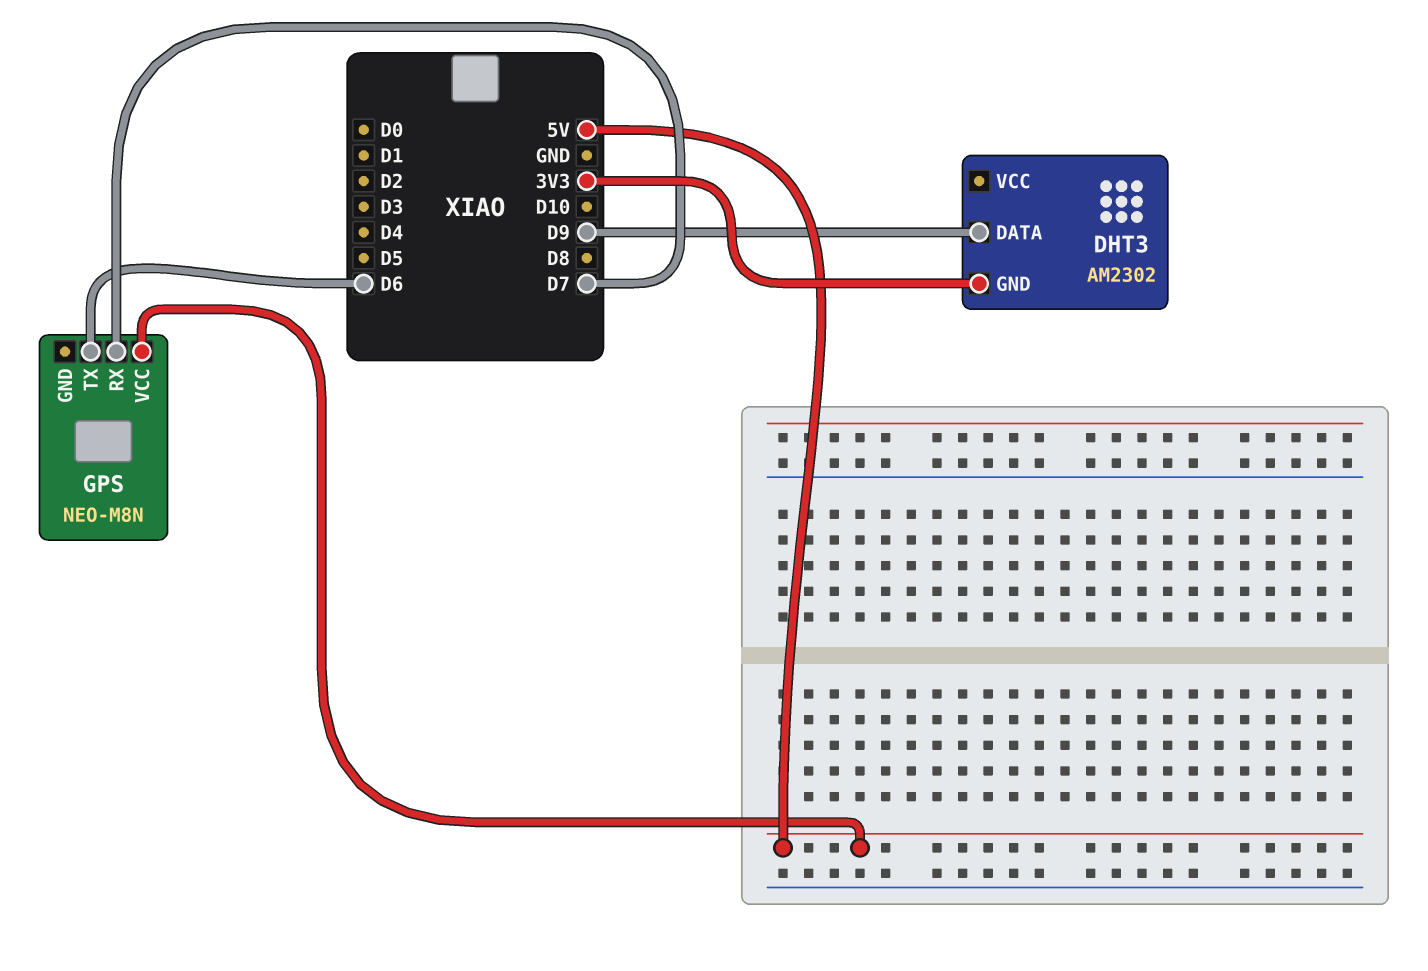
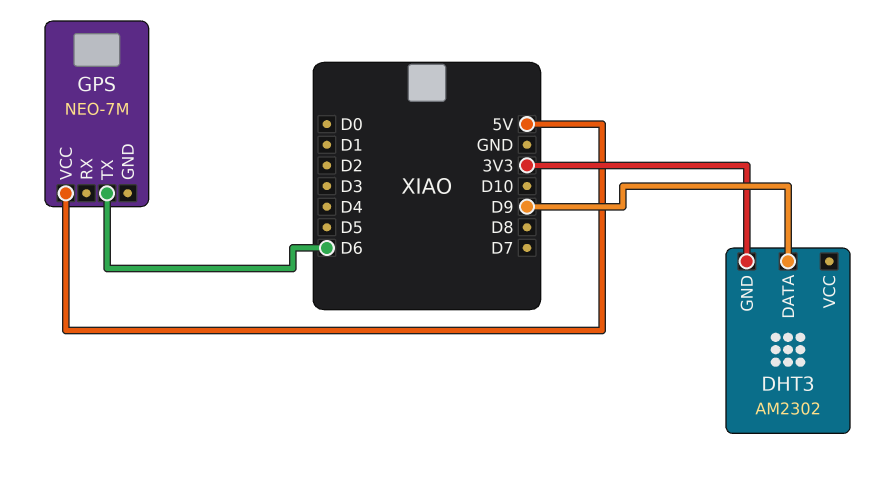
GPS: NEO-M8N -> NEO-7M
GPS pin RX: D7 -> none

